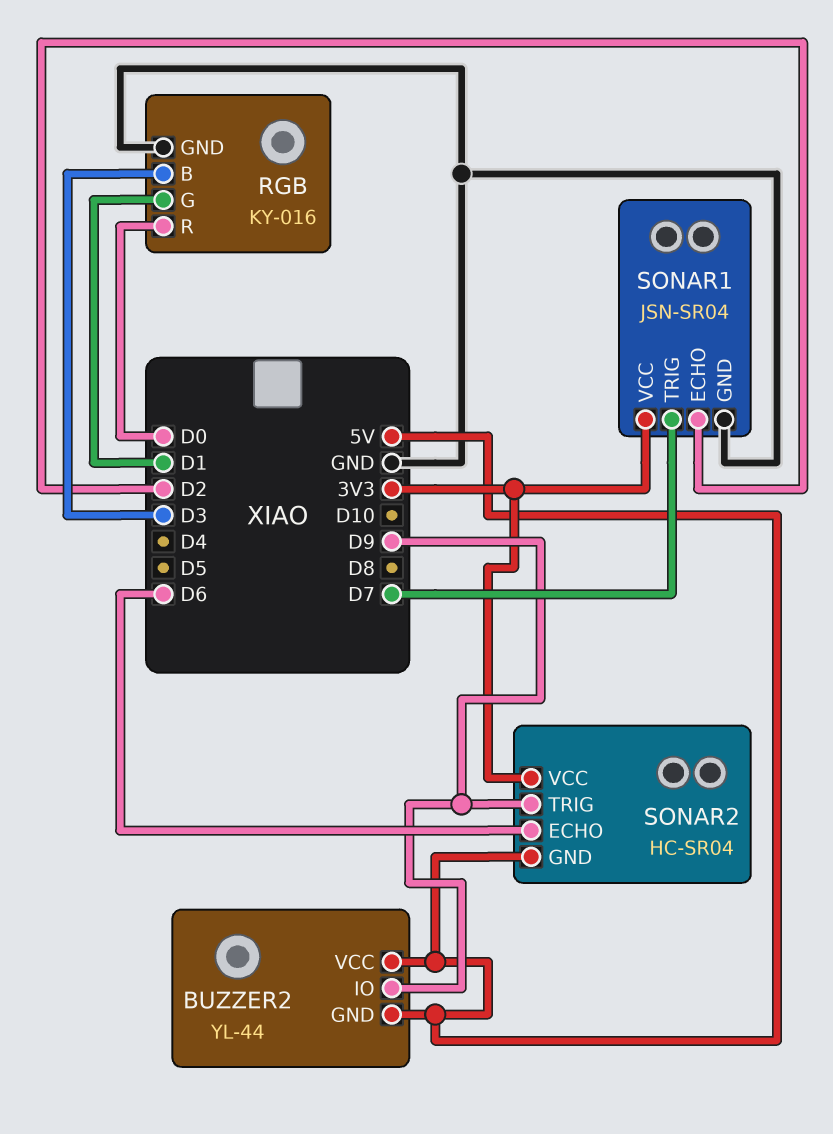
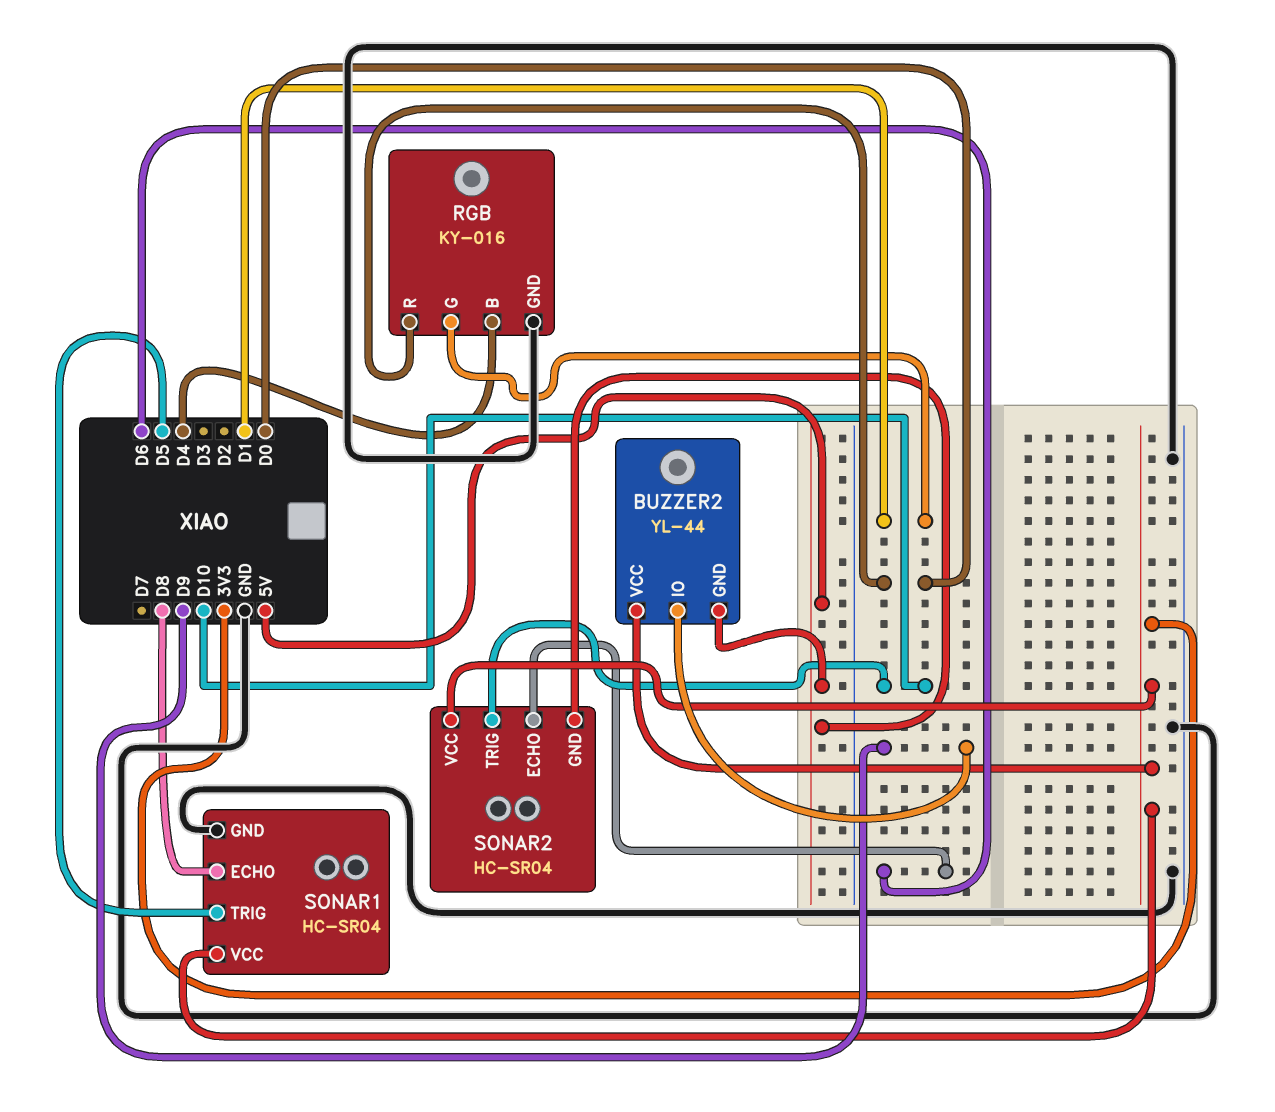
BUZZER2 pin VCC: 5V -> 3V3
RGB pin B: D3 -> D4
SONAR1: JSN-SR04 -> HC-SR04
SONAR1 pin ECHO: D2 -> D8
SONAR1 pin TRIG: D7 -> D5
SONAR2 pin TRIG: D9 -> D10

